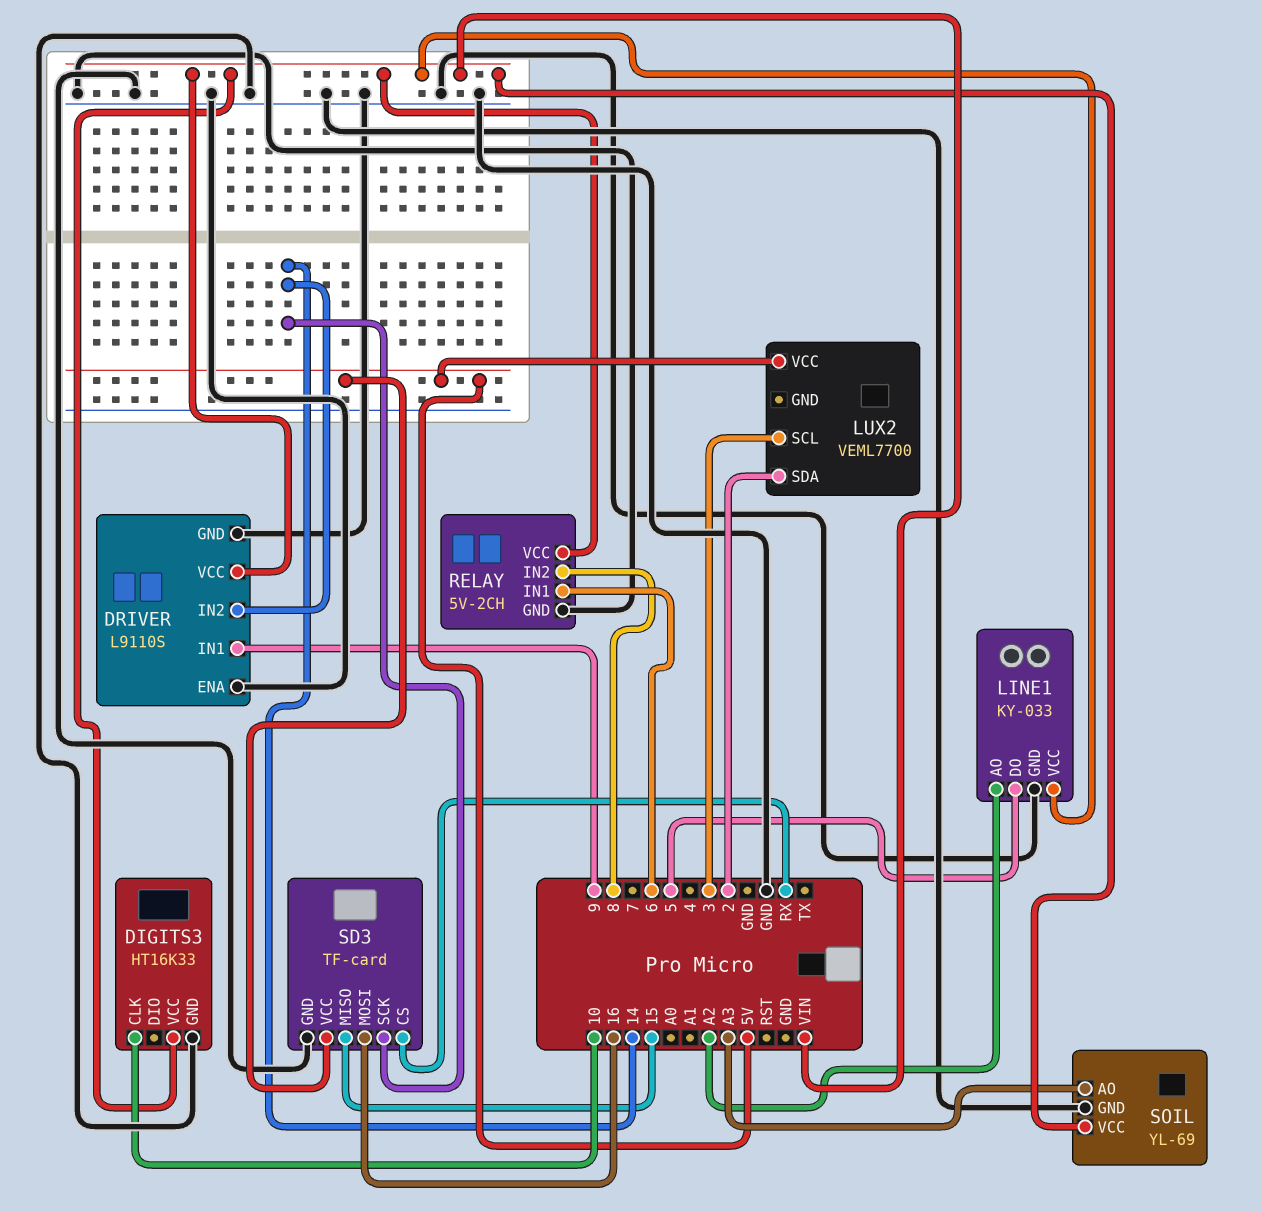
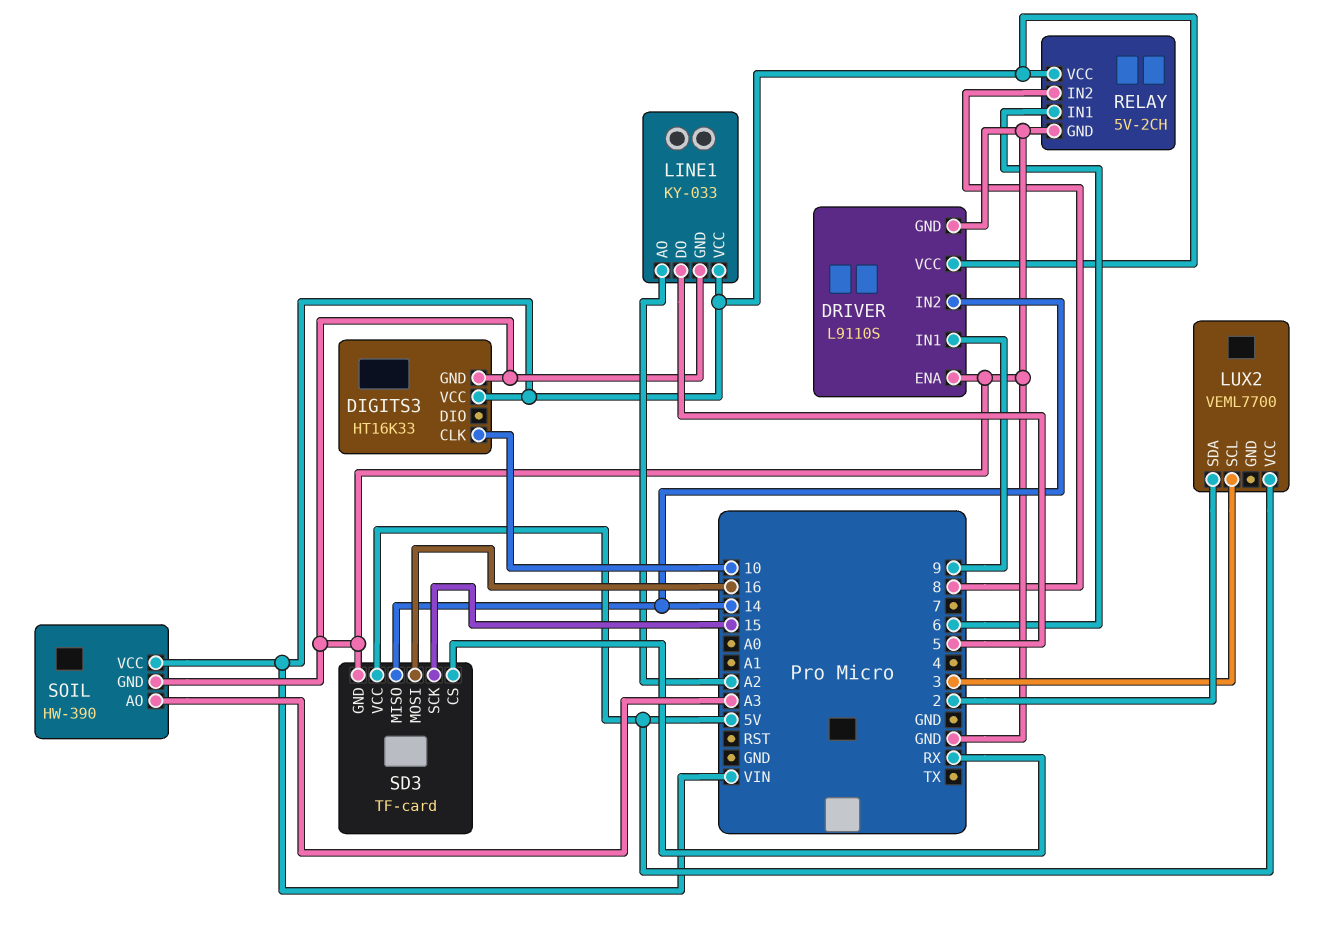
SD3 pin MISO: 15 -> 14
SD3 pin SCK: 14 -> 15
SOIL: YL-69 -> HW-390

